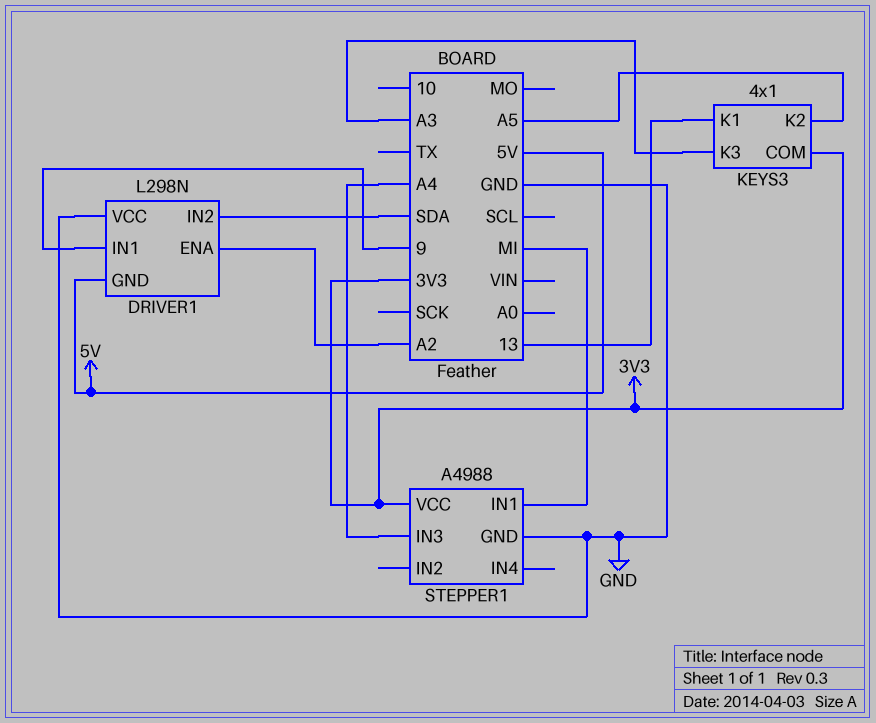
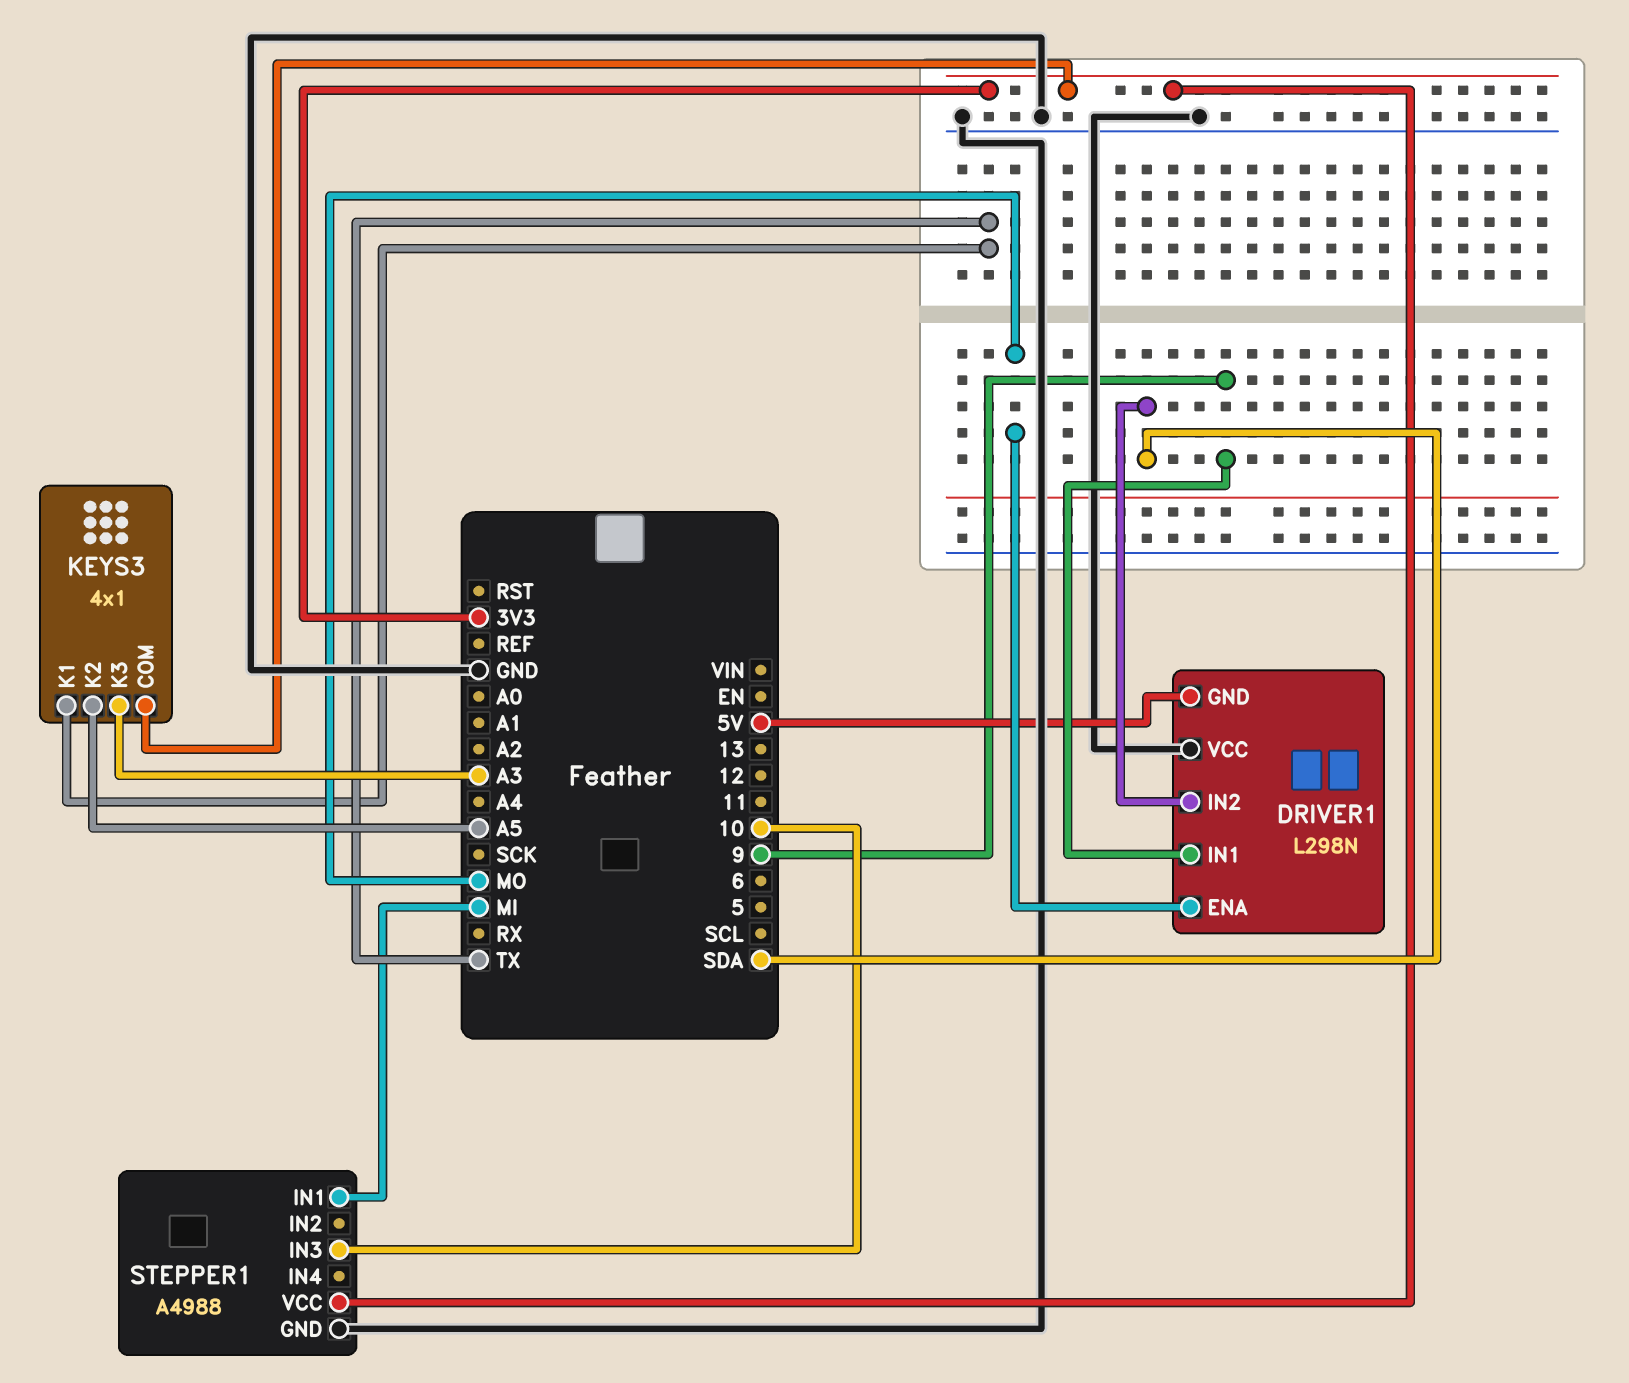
DRIVER1 pin ENA: A2 -> MO
KEYS3 pin K1: 13 -> TX
STEPPER1 pin IN3: A4 -> 10

